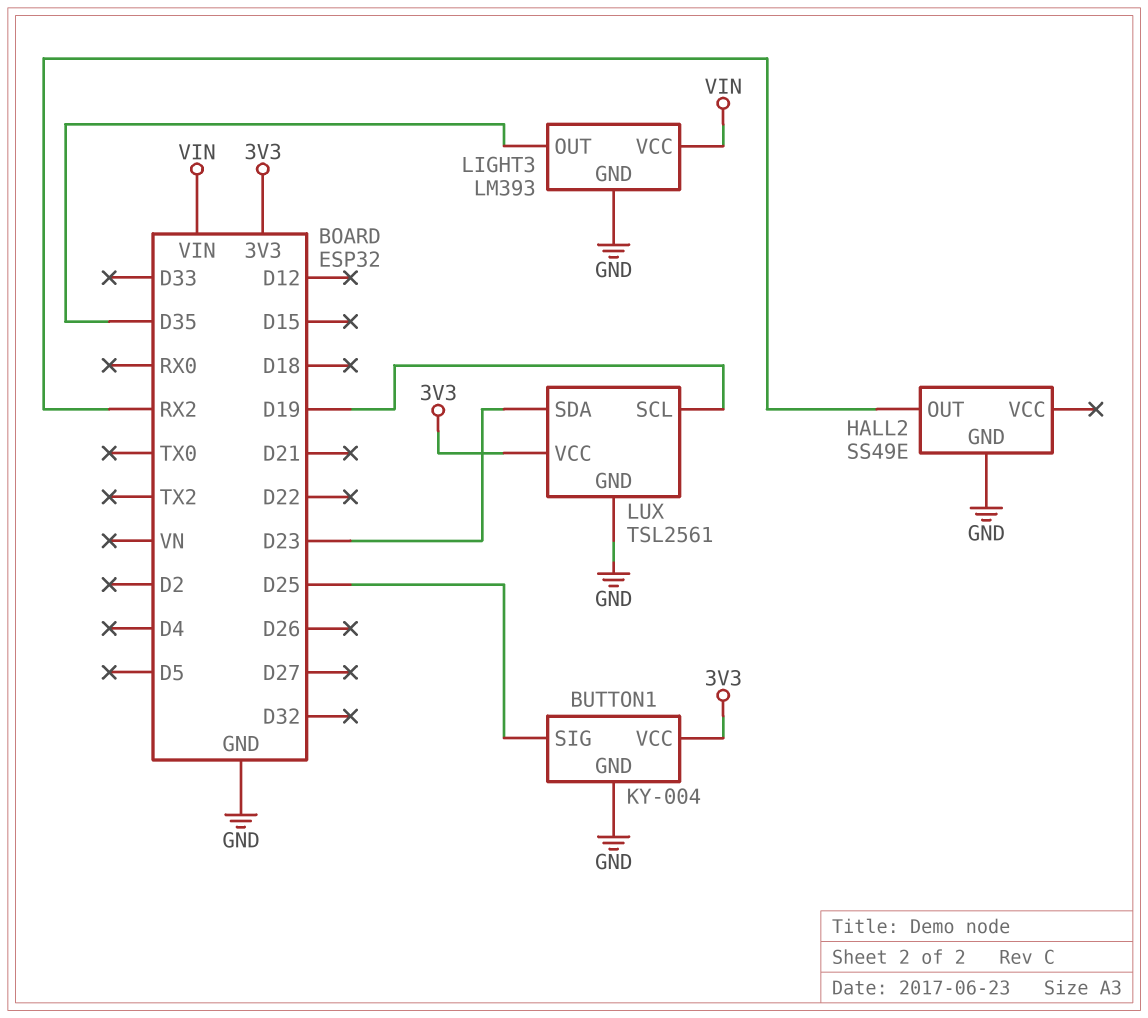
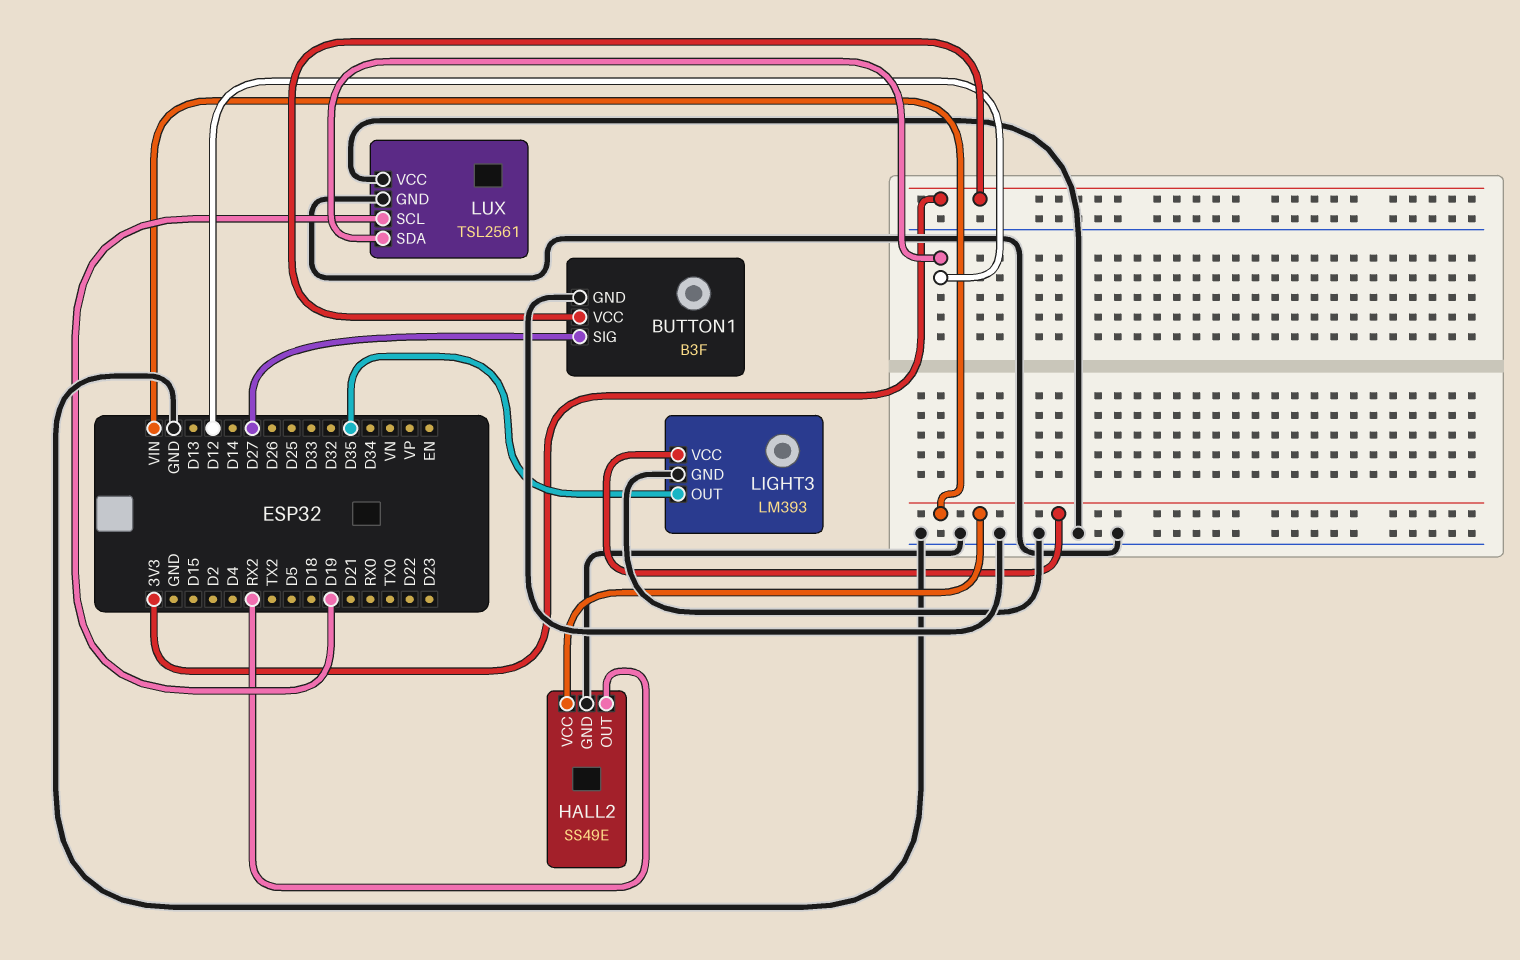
BUTTON1: KY-004 -> B3F
BUTTON1 pin SIG: D25 -> D27
HALL2 pin VCC: none -> VIN
LUX pin SDA: D23 -> D12
LUX pin VCC: 3V3 -> GND

